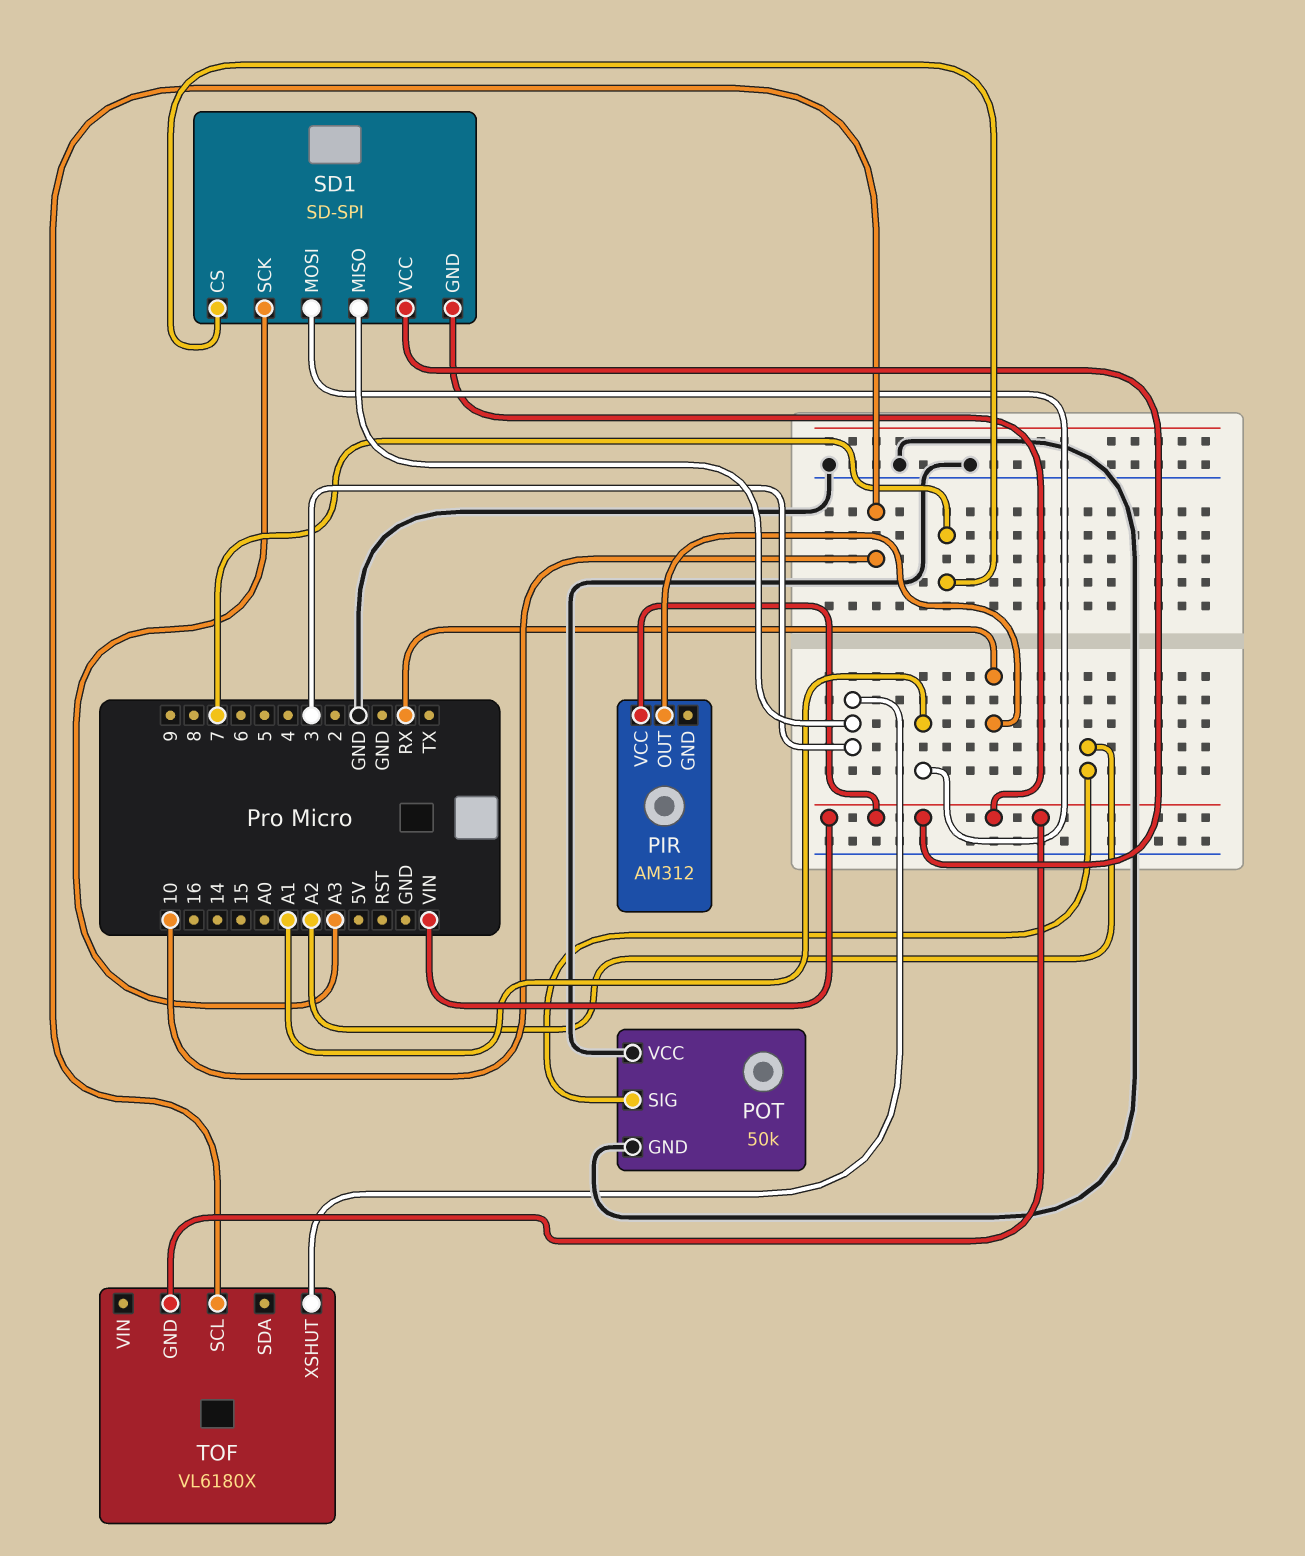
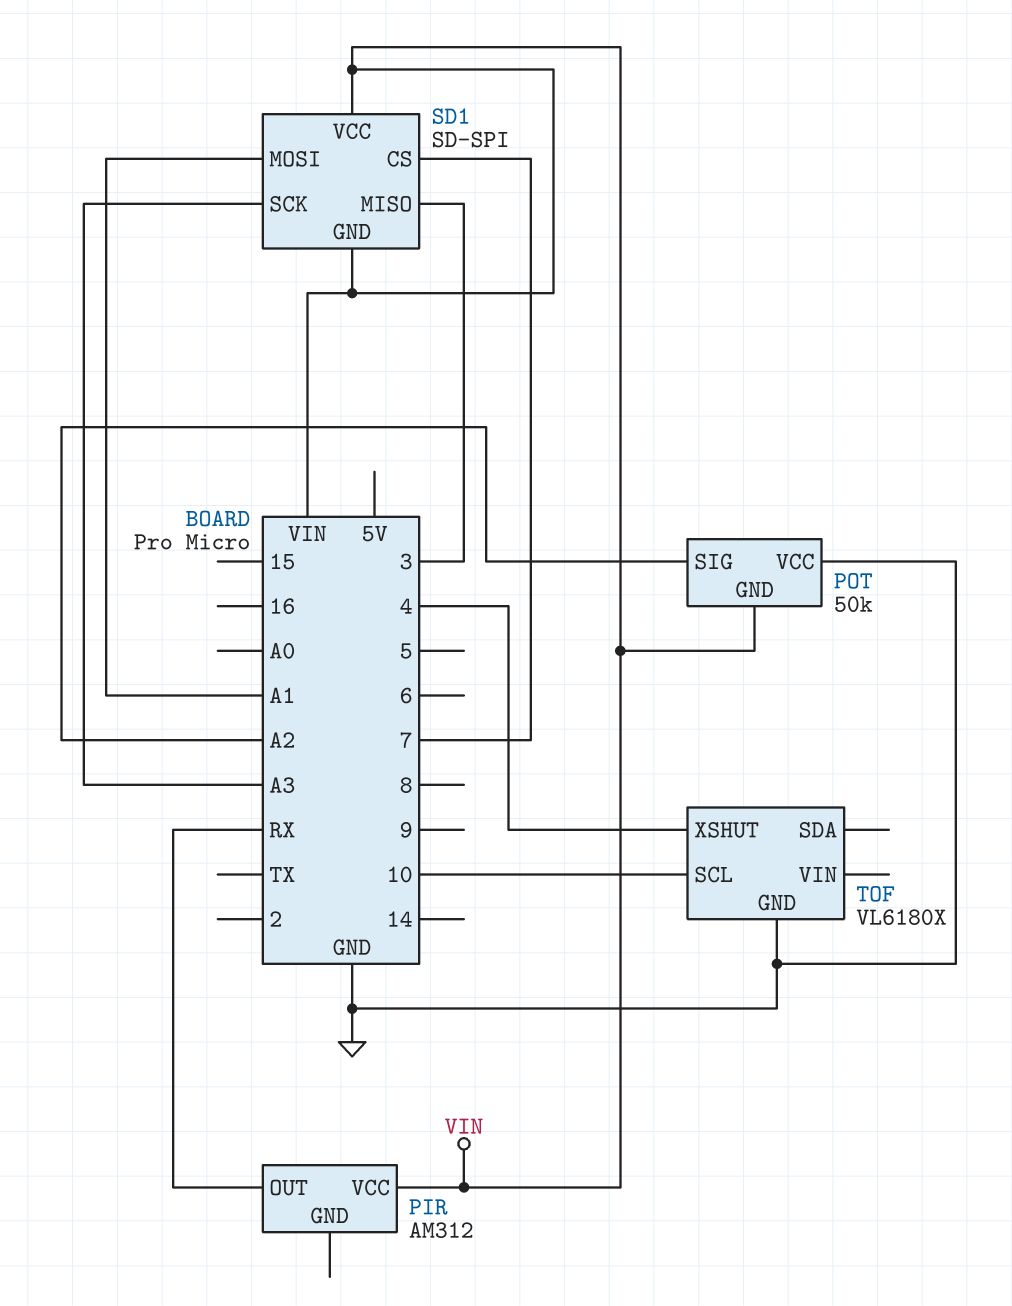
POT pin GND: GND -> VIN
TOF pin GND: VIN -> GND
TOF pin XSHUT: 3 -> 4

